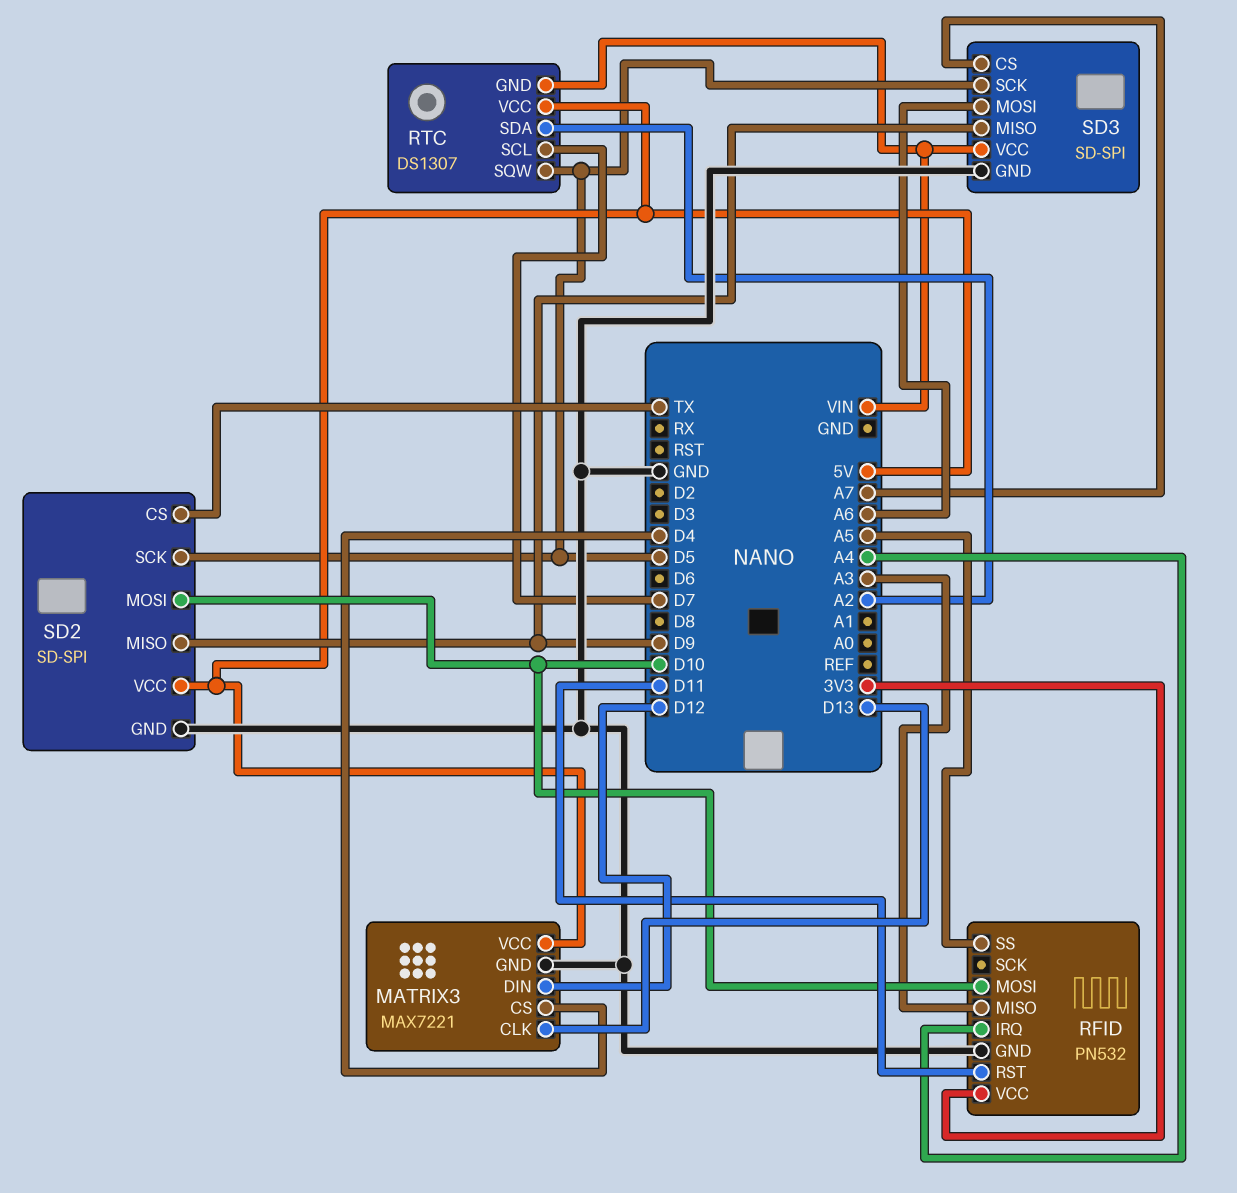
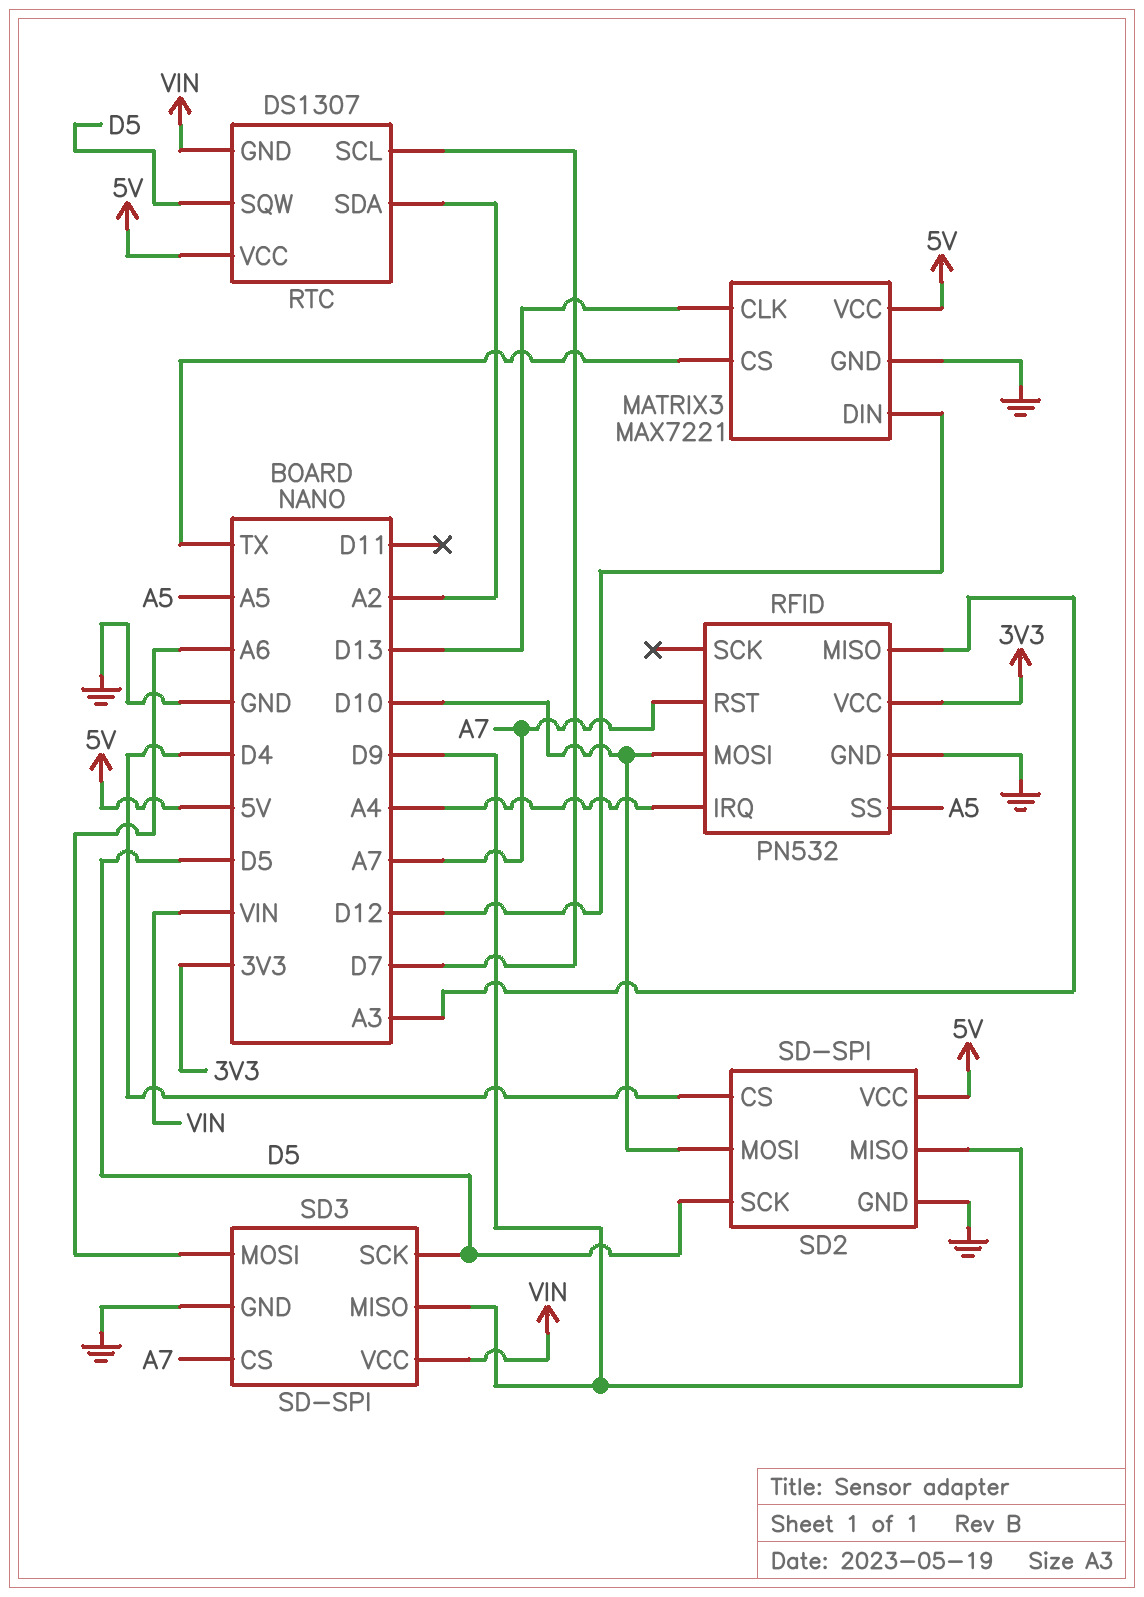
MATRIX3 pin CS: D4 -> TX
RFID pin RST: D11 -> A7
SD2 pin CS: TX -> D4

